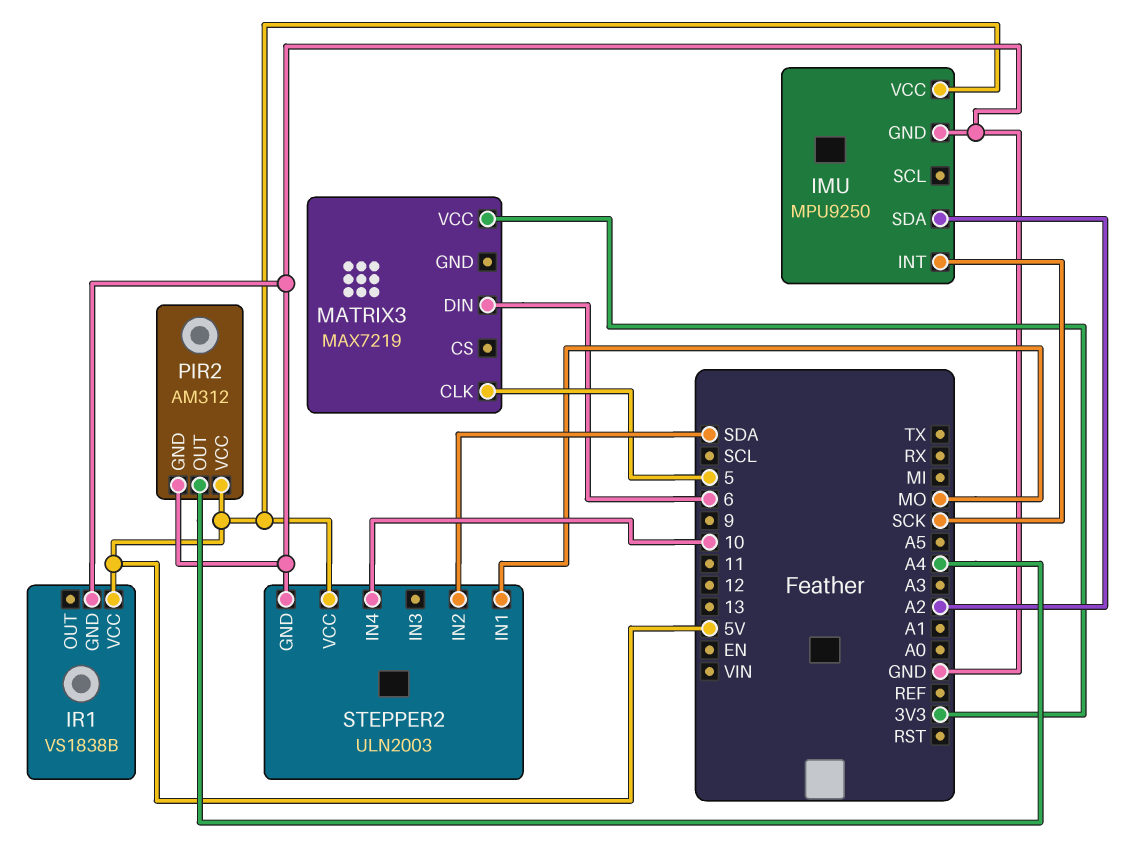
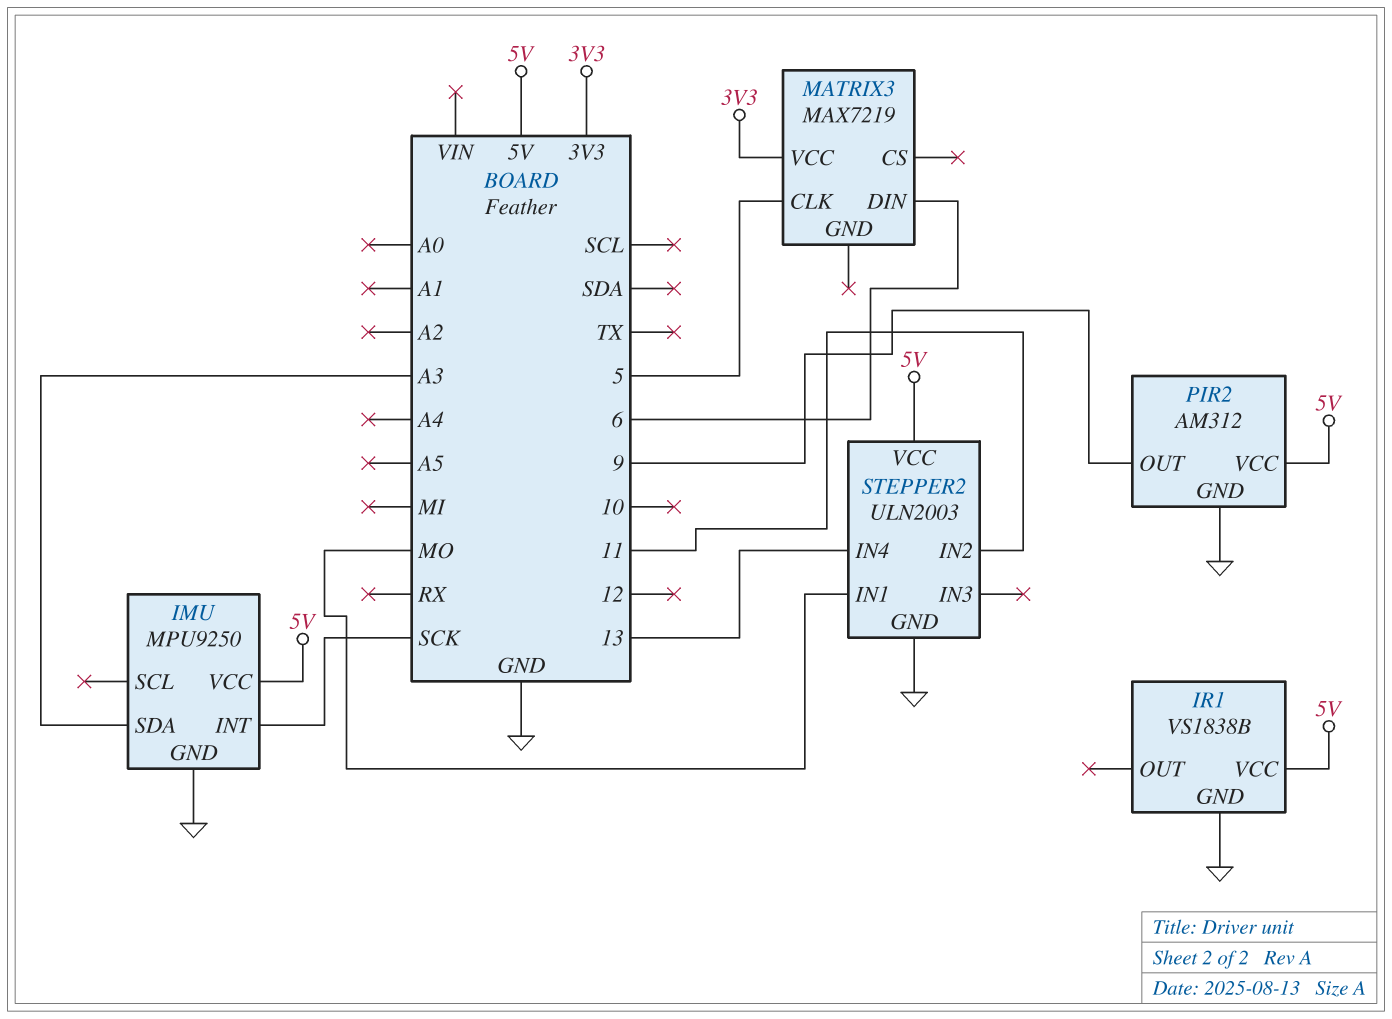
IMU pin SDA: A2 -> A3
PIR2 pin OUT: A4 -> 9
STEPPER2 pin IN2: SDA -> 11
STEPPER2 pin IN4: 10 -> 13

